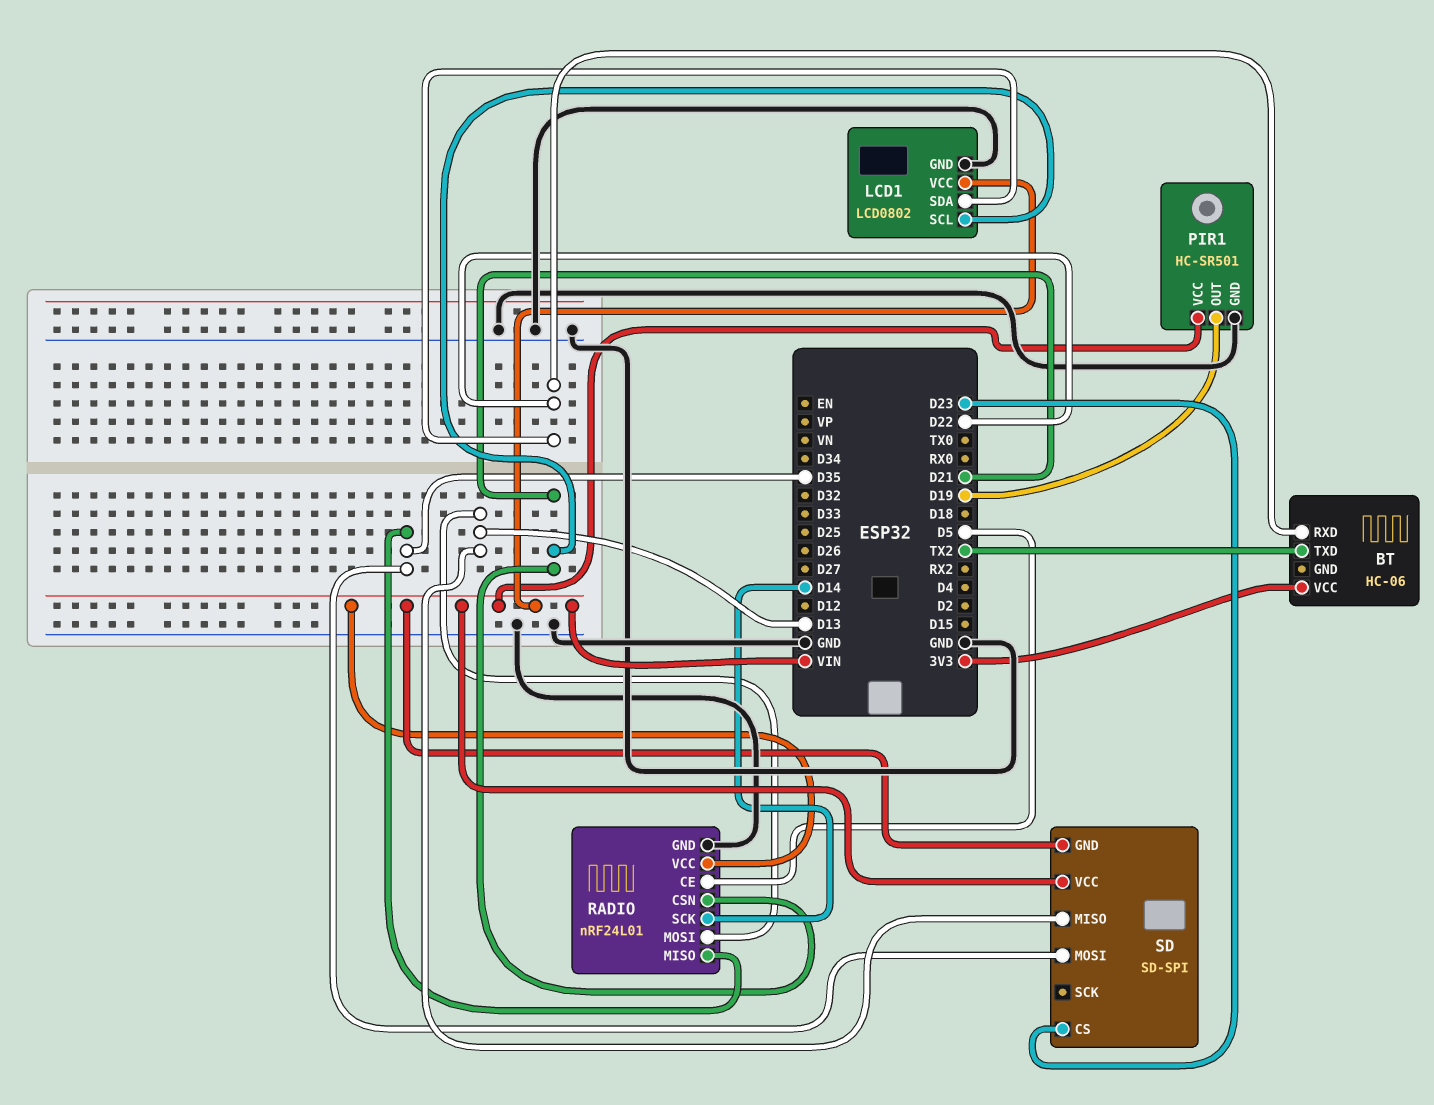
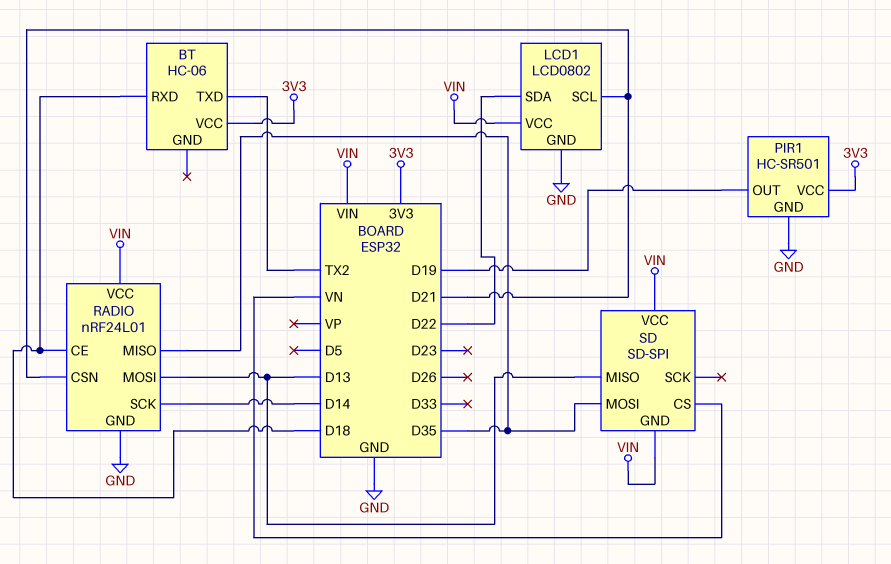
BT pin RXD: D22 -> D18
PIR1 pin VCC: VIN -> 3V3
RADIO pin CE: D5 -> D18
SD pin CS: D23 -> VN

